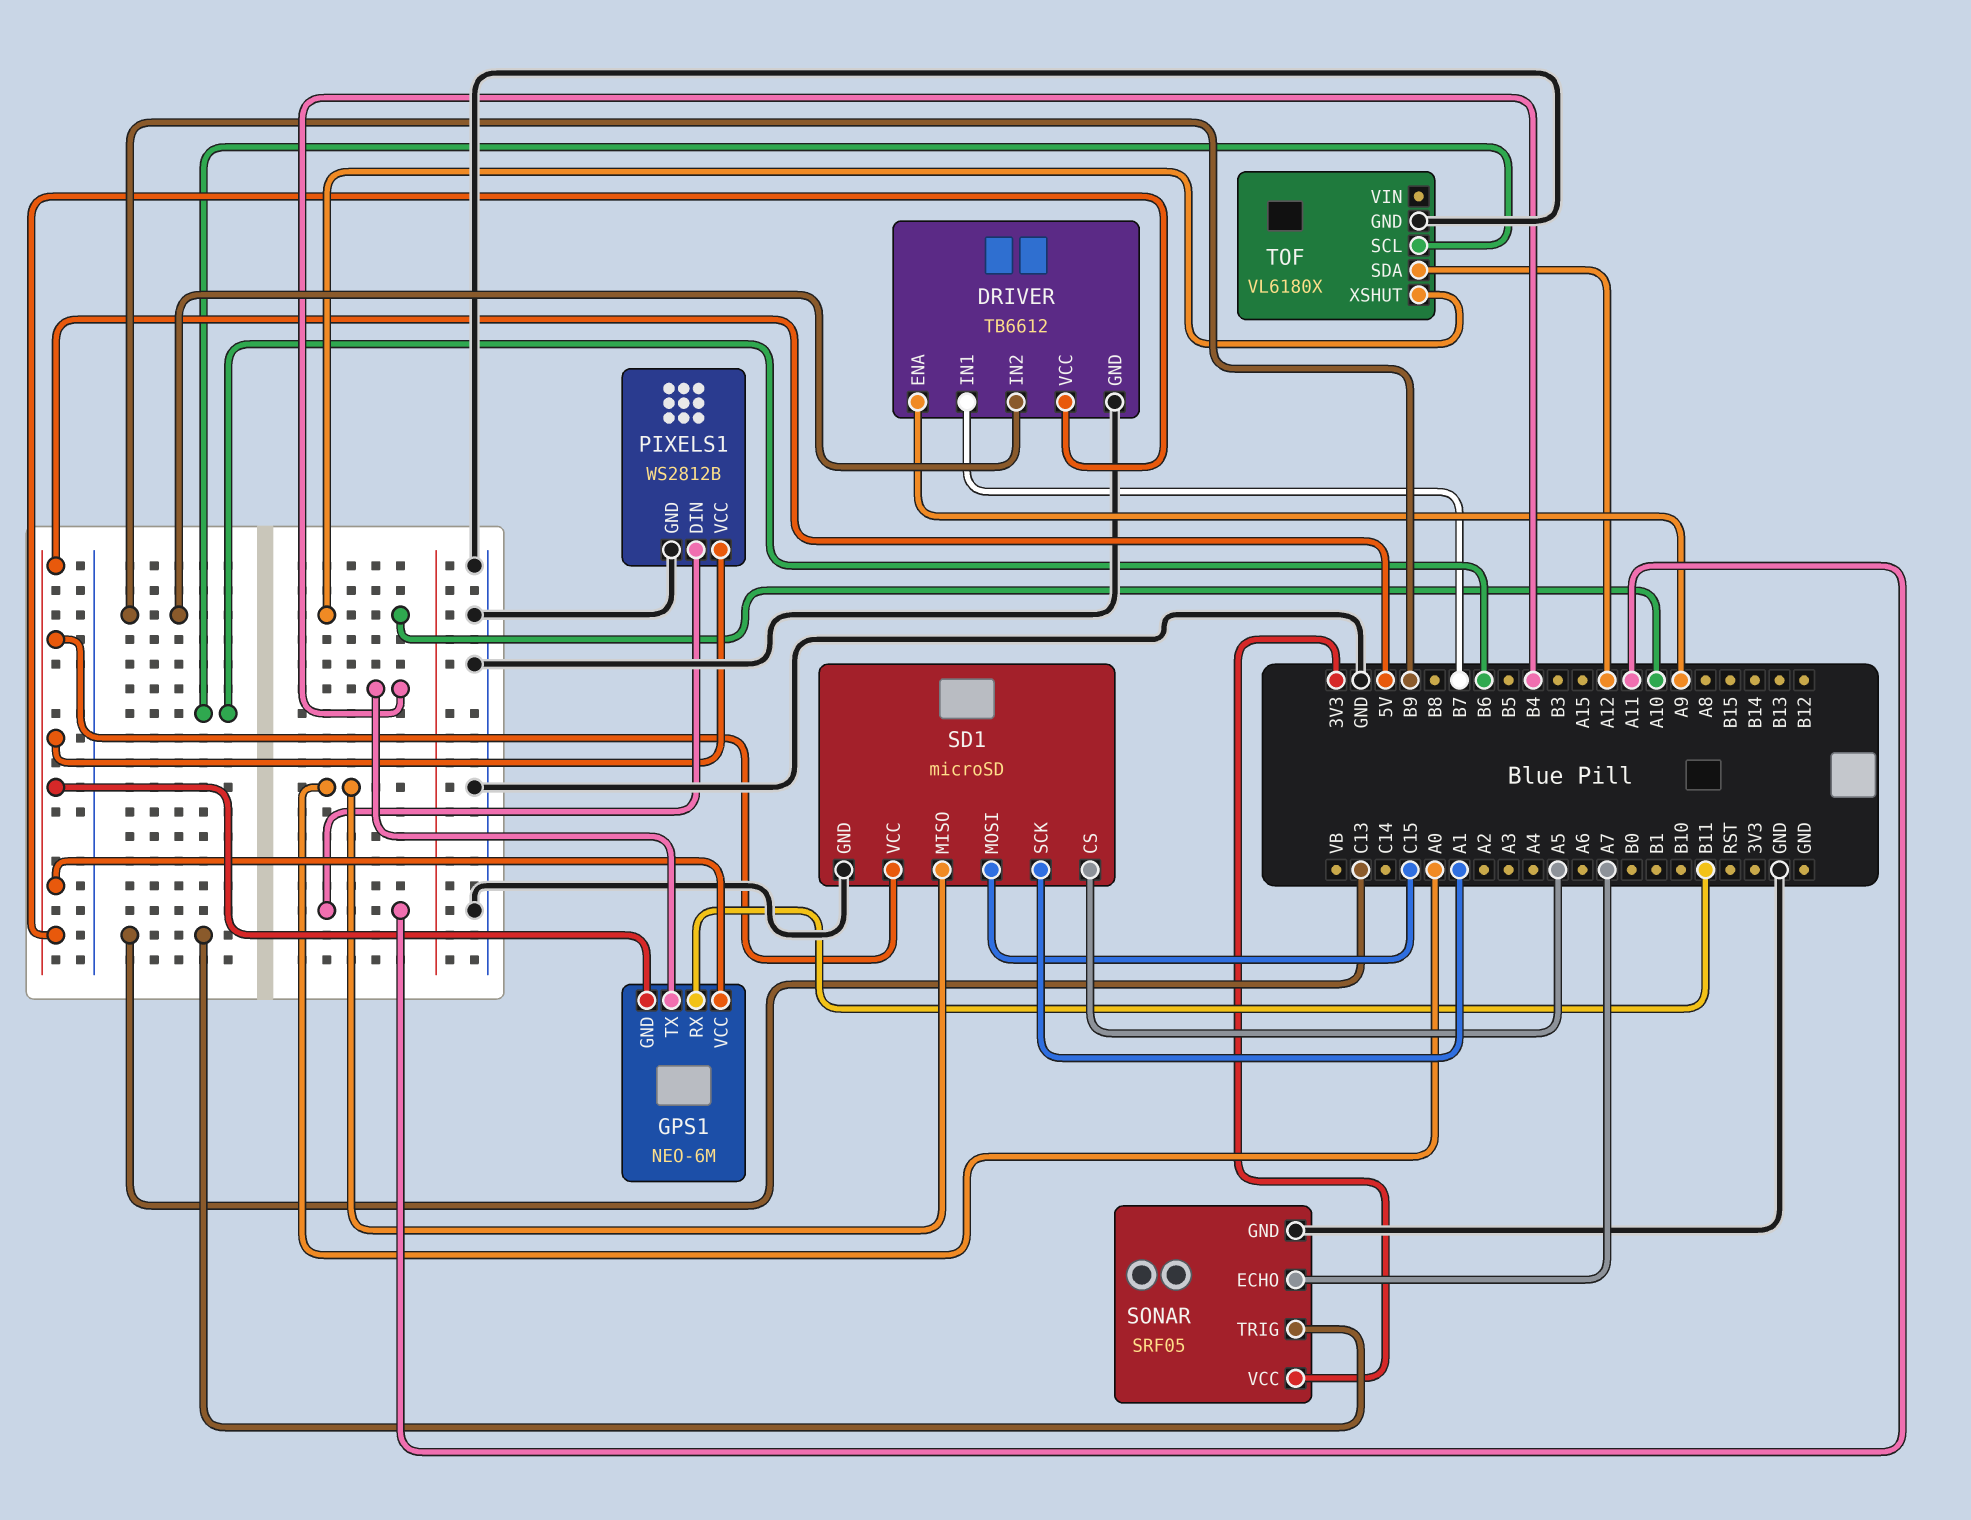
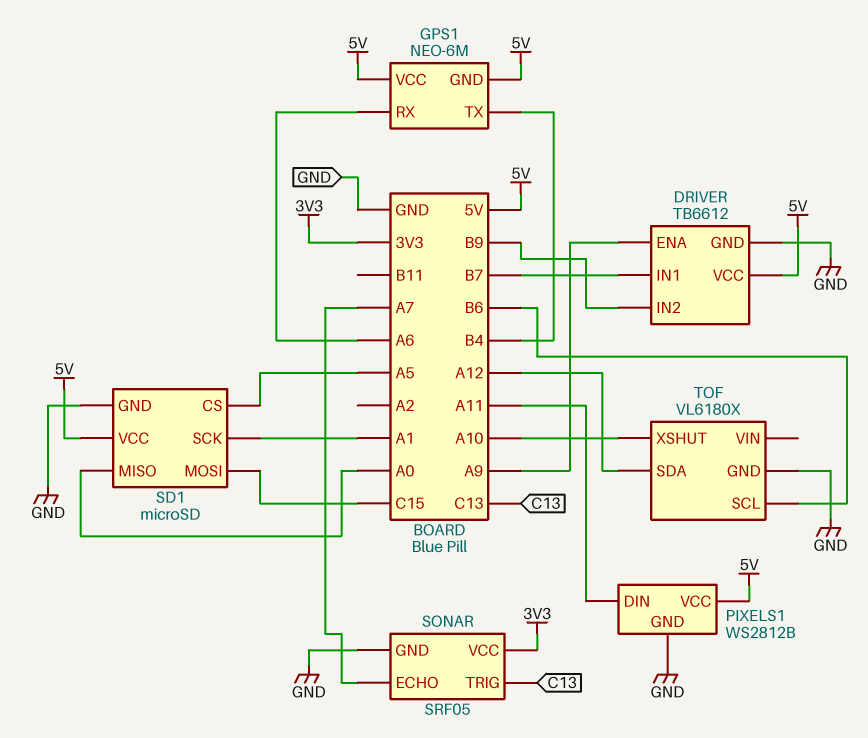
GPS1 pin RX: B11 -> A6

